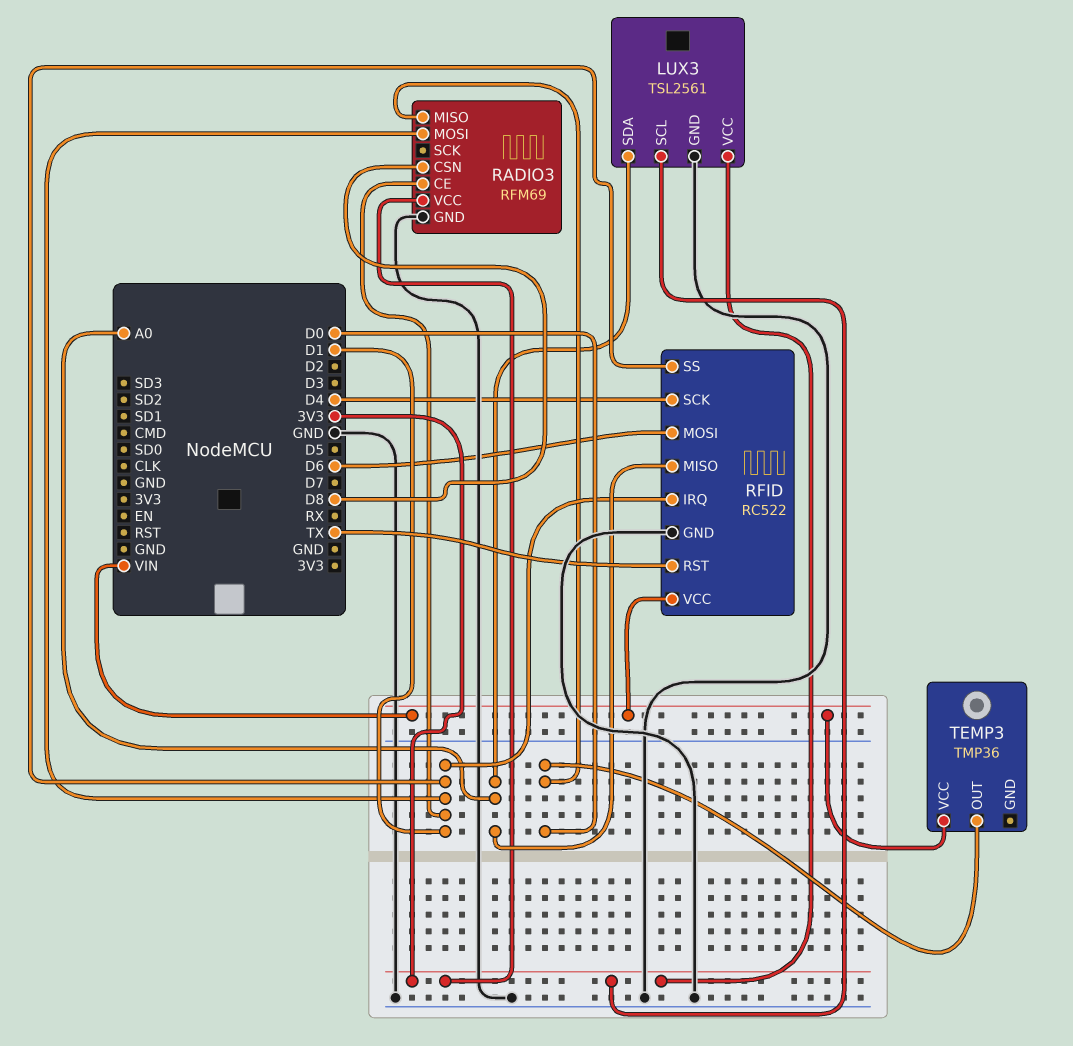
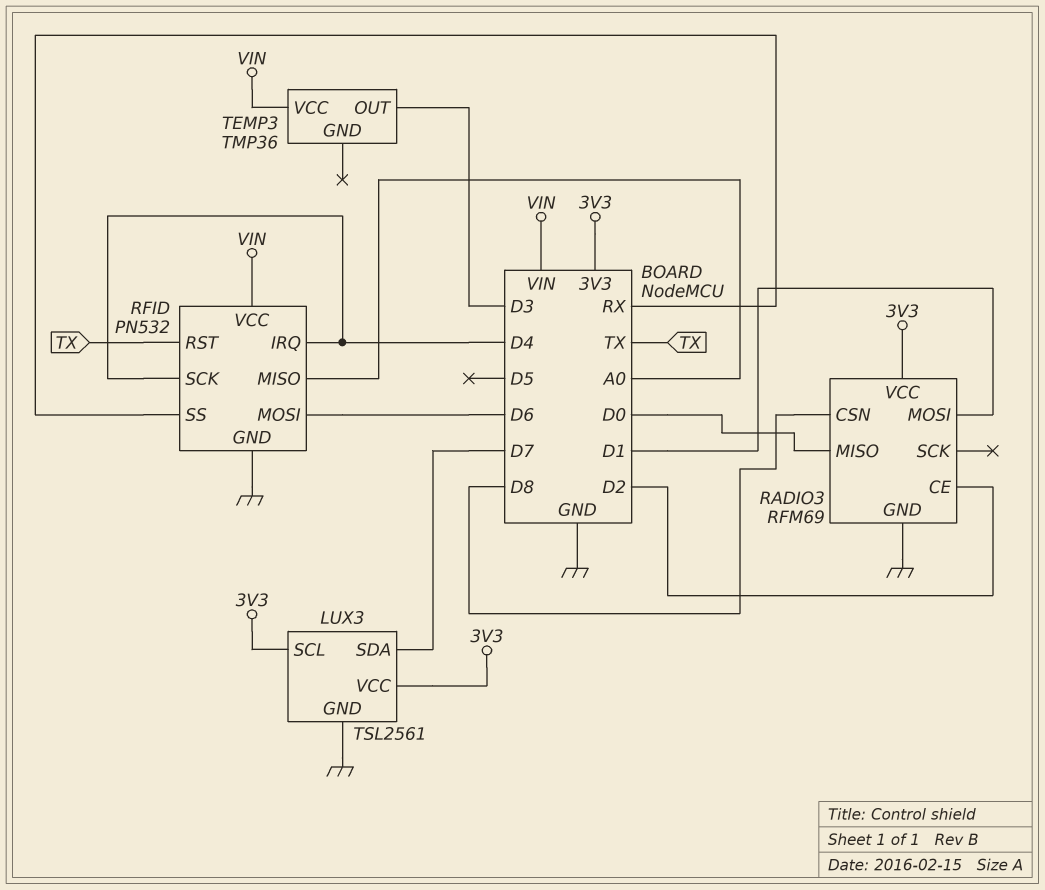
LUX3 pin SDA: A0 -> D7
RADIO3 pin CE: D1 -> D2
RFID: RC522 -> PN532
RFID pin IRQ: D1 -> D4
RFID pin SS: D1 -> RX
TEMP3 pin OUT: D0 -> D3

